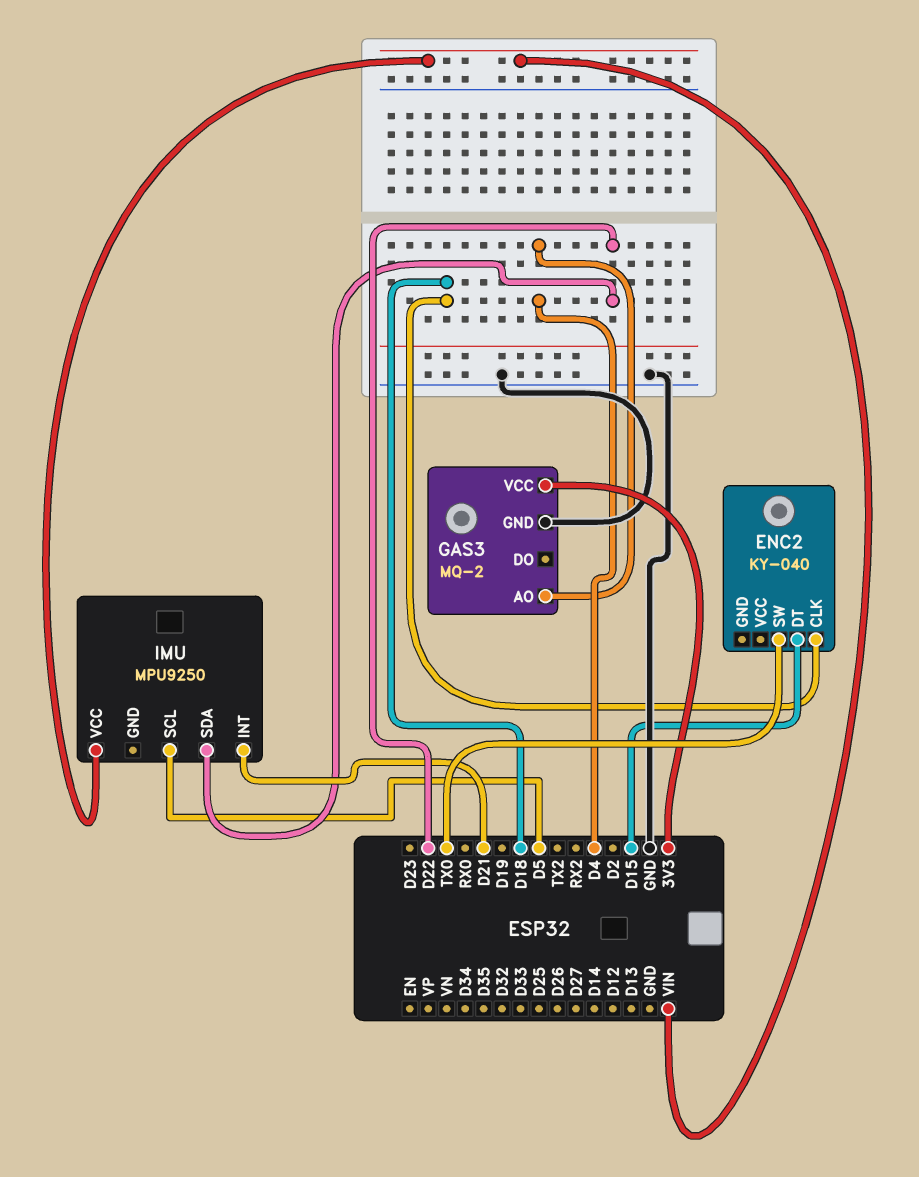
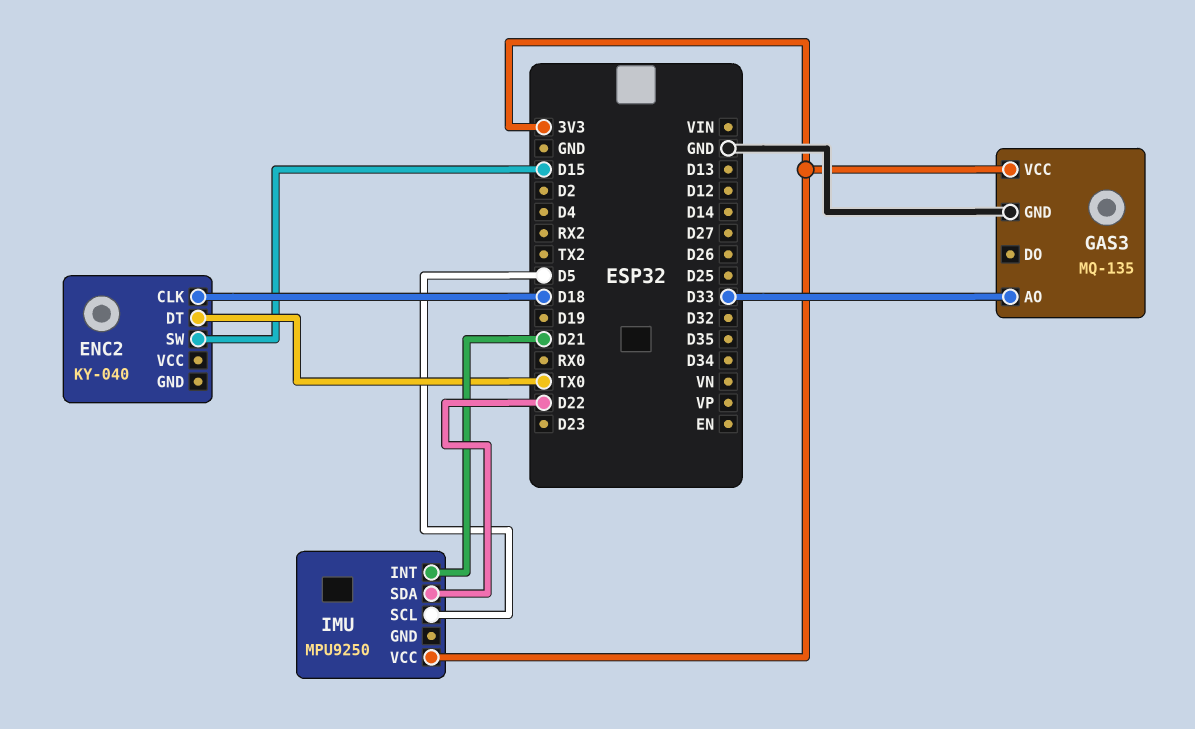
ENC2 pin DT: D15 -> TX0
ENC2 pin SW: TX0 -> D15
GAS3: MQ-2 -> MQ-135
GAS3 pin AO: D4 -> D33
IMU pin VCC: VIN -> 3V3

